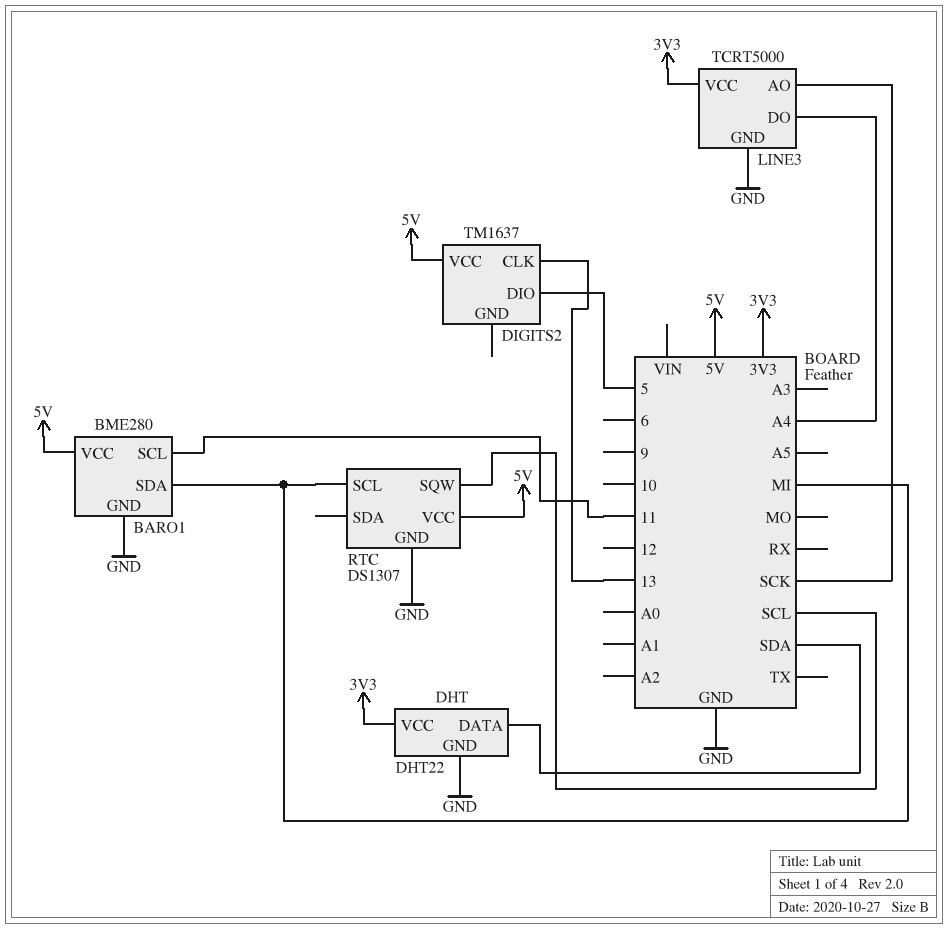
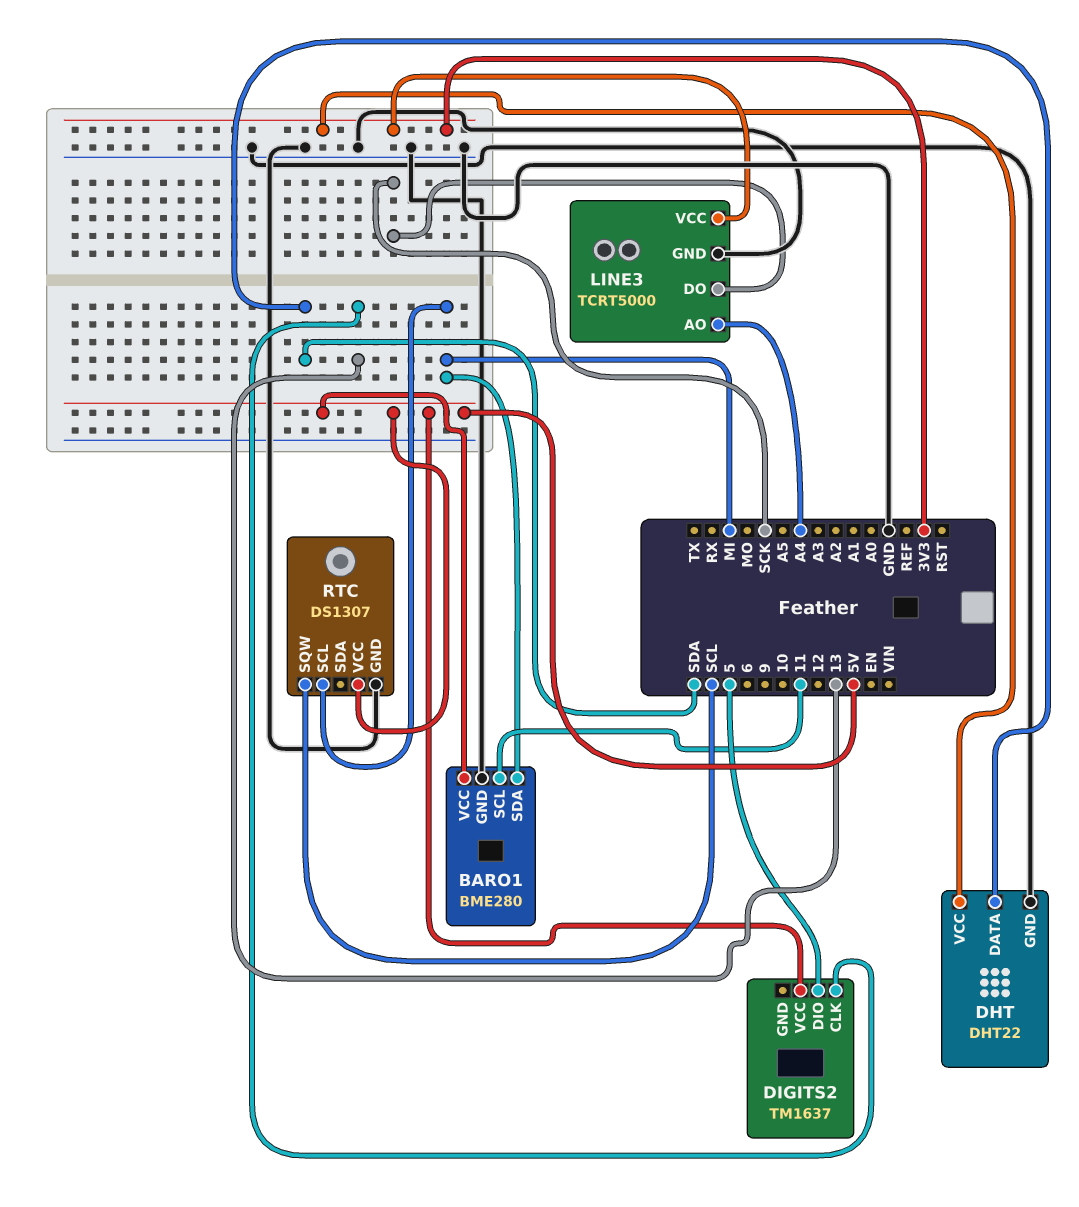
LINE3 pin AO: SCK -> A4
LINE3 pin DO: A4 -> SCK

